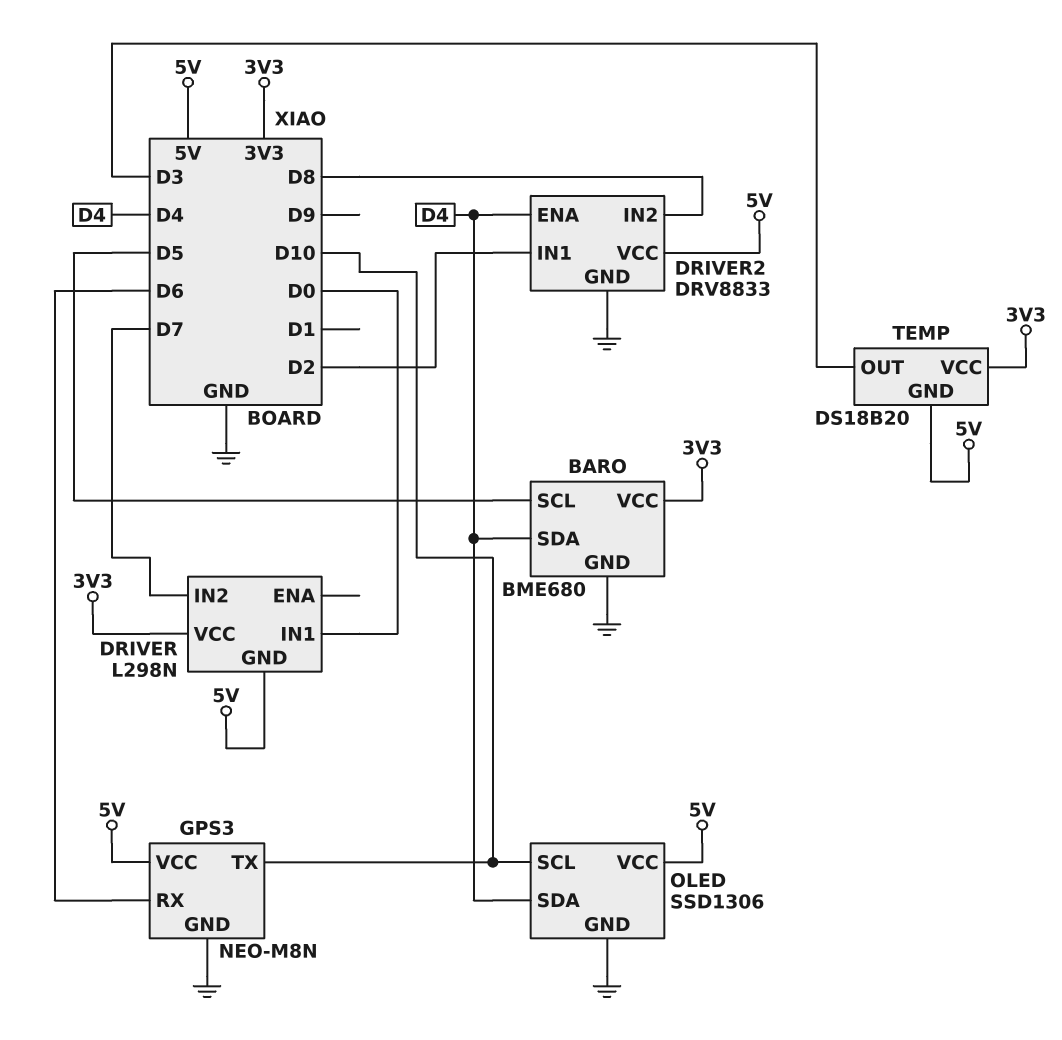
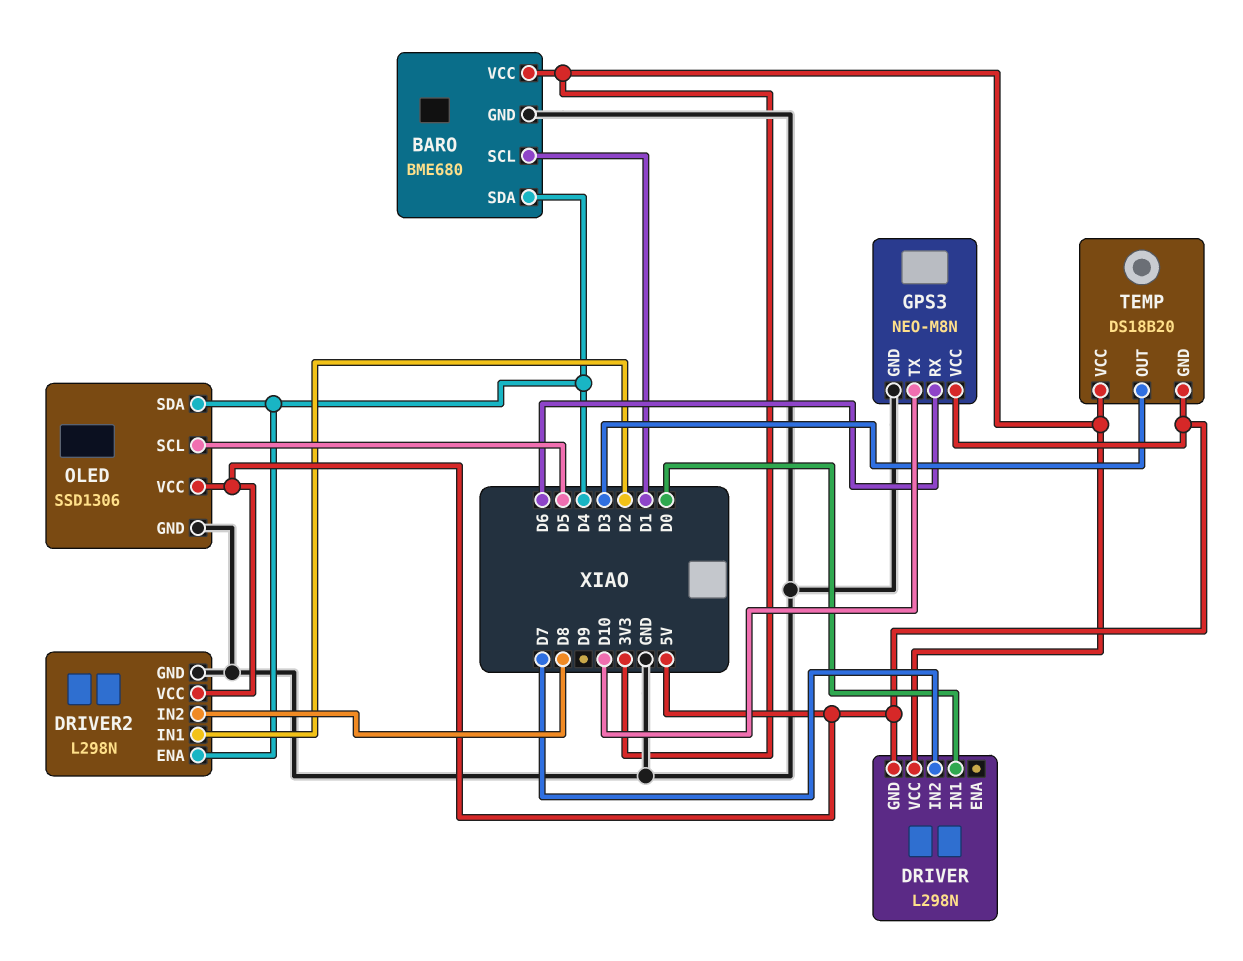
BARO pin SCL: D5 -> D1
DRIVER2: DRV8833 -> L298N
OLED pin SCL: D10 -> D5

